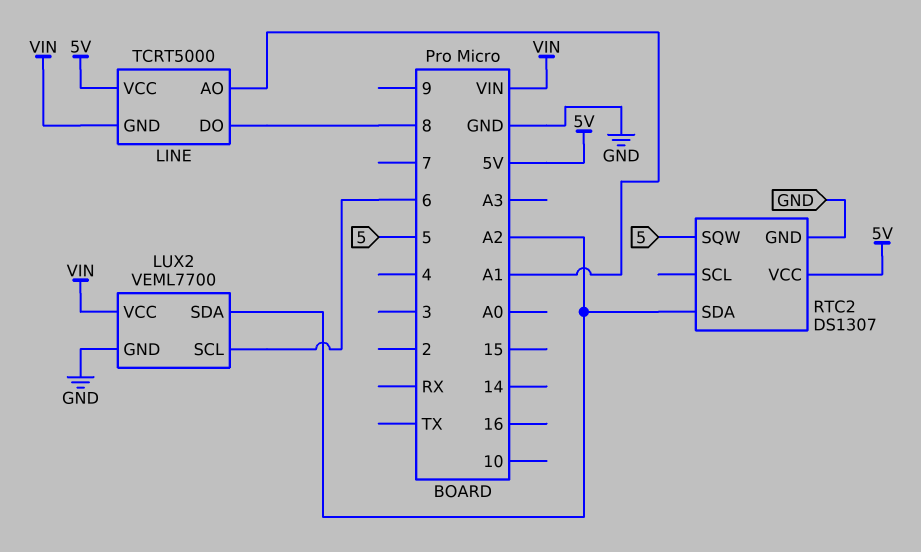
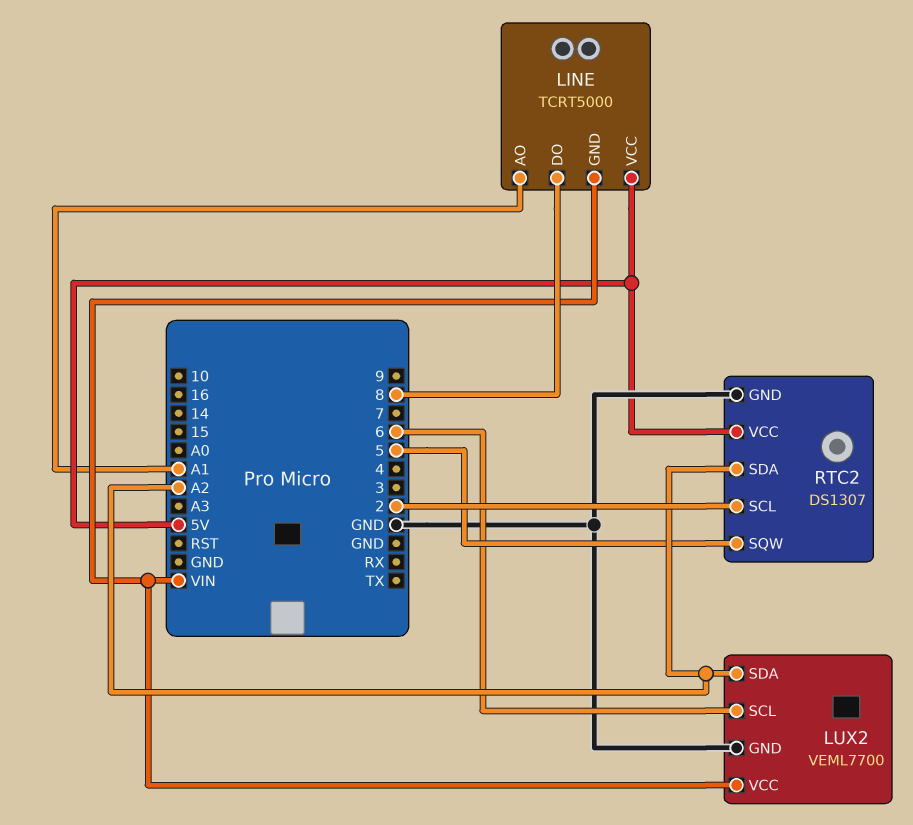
RTC2 pin SCL: none -> 2

